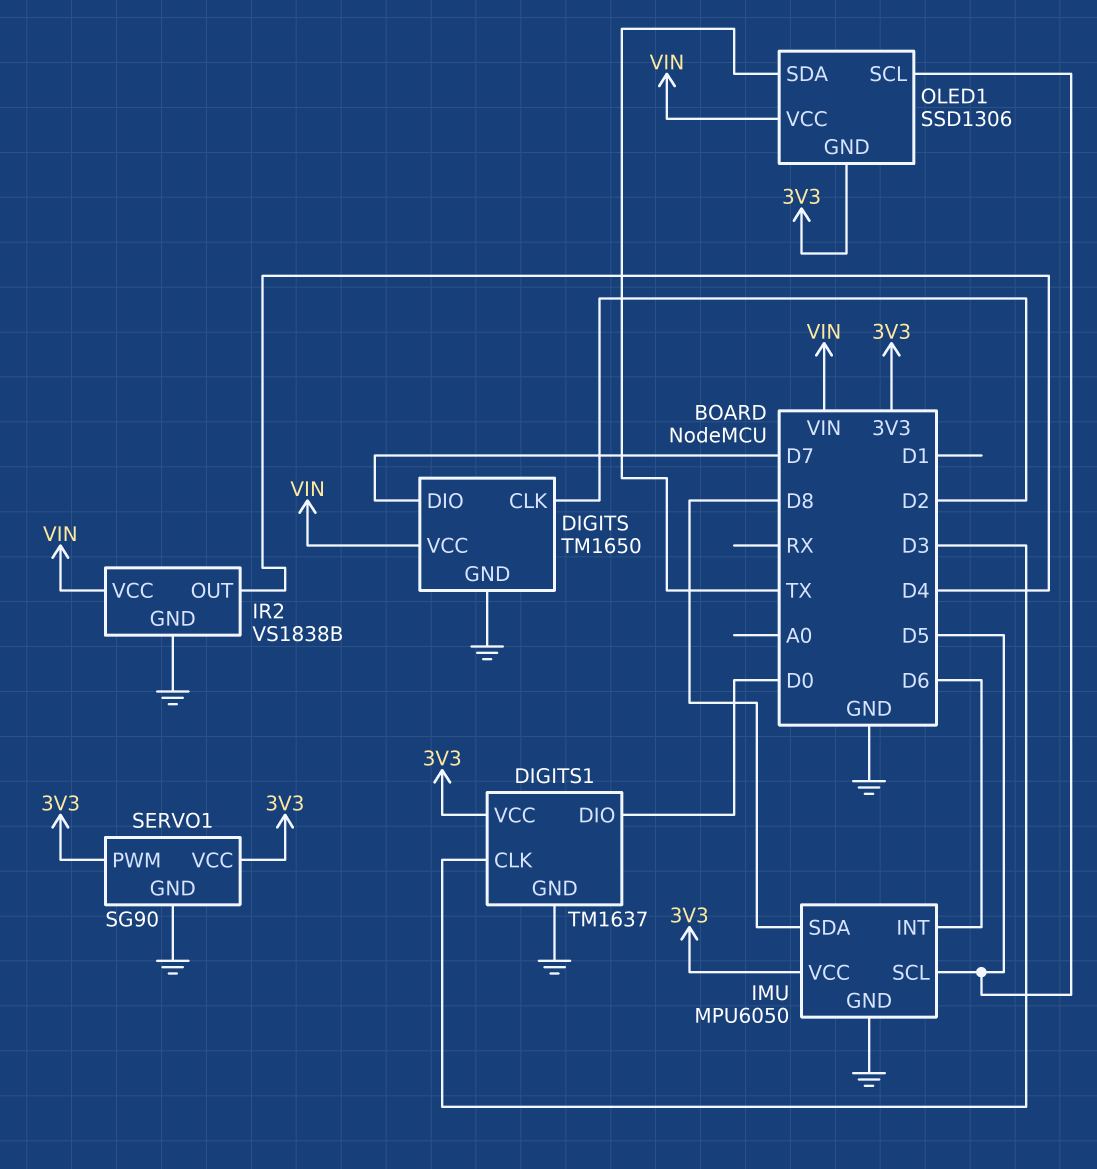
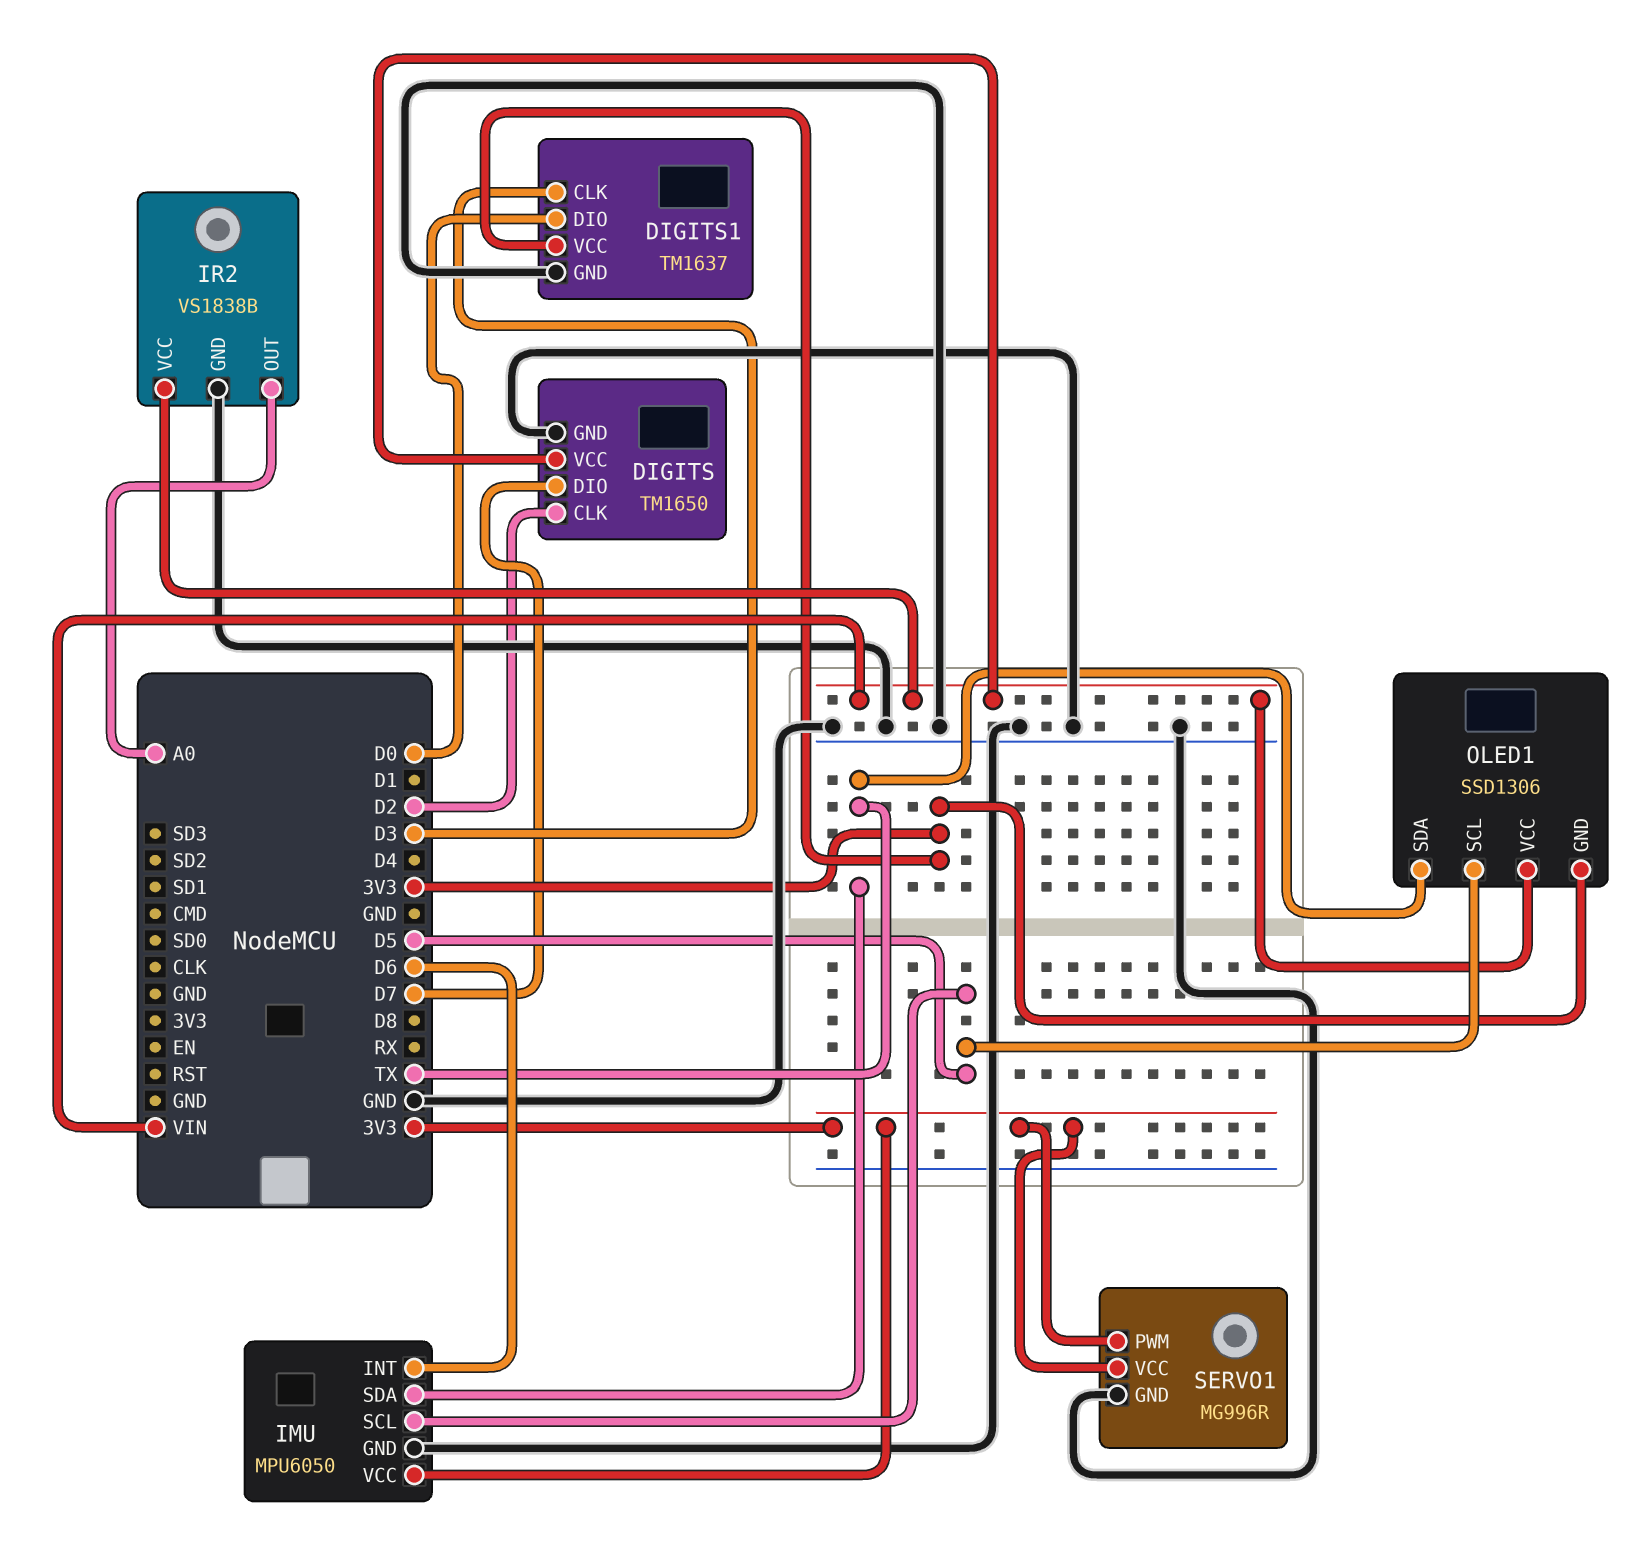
IMU pin SDA: D8 -> TX
IR2 pin OUT: D4 -> A0
SERVO1: SG90 -> MG996R

